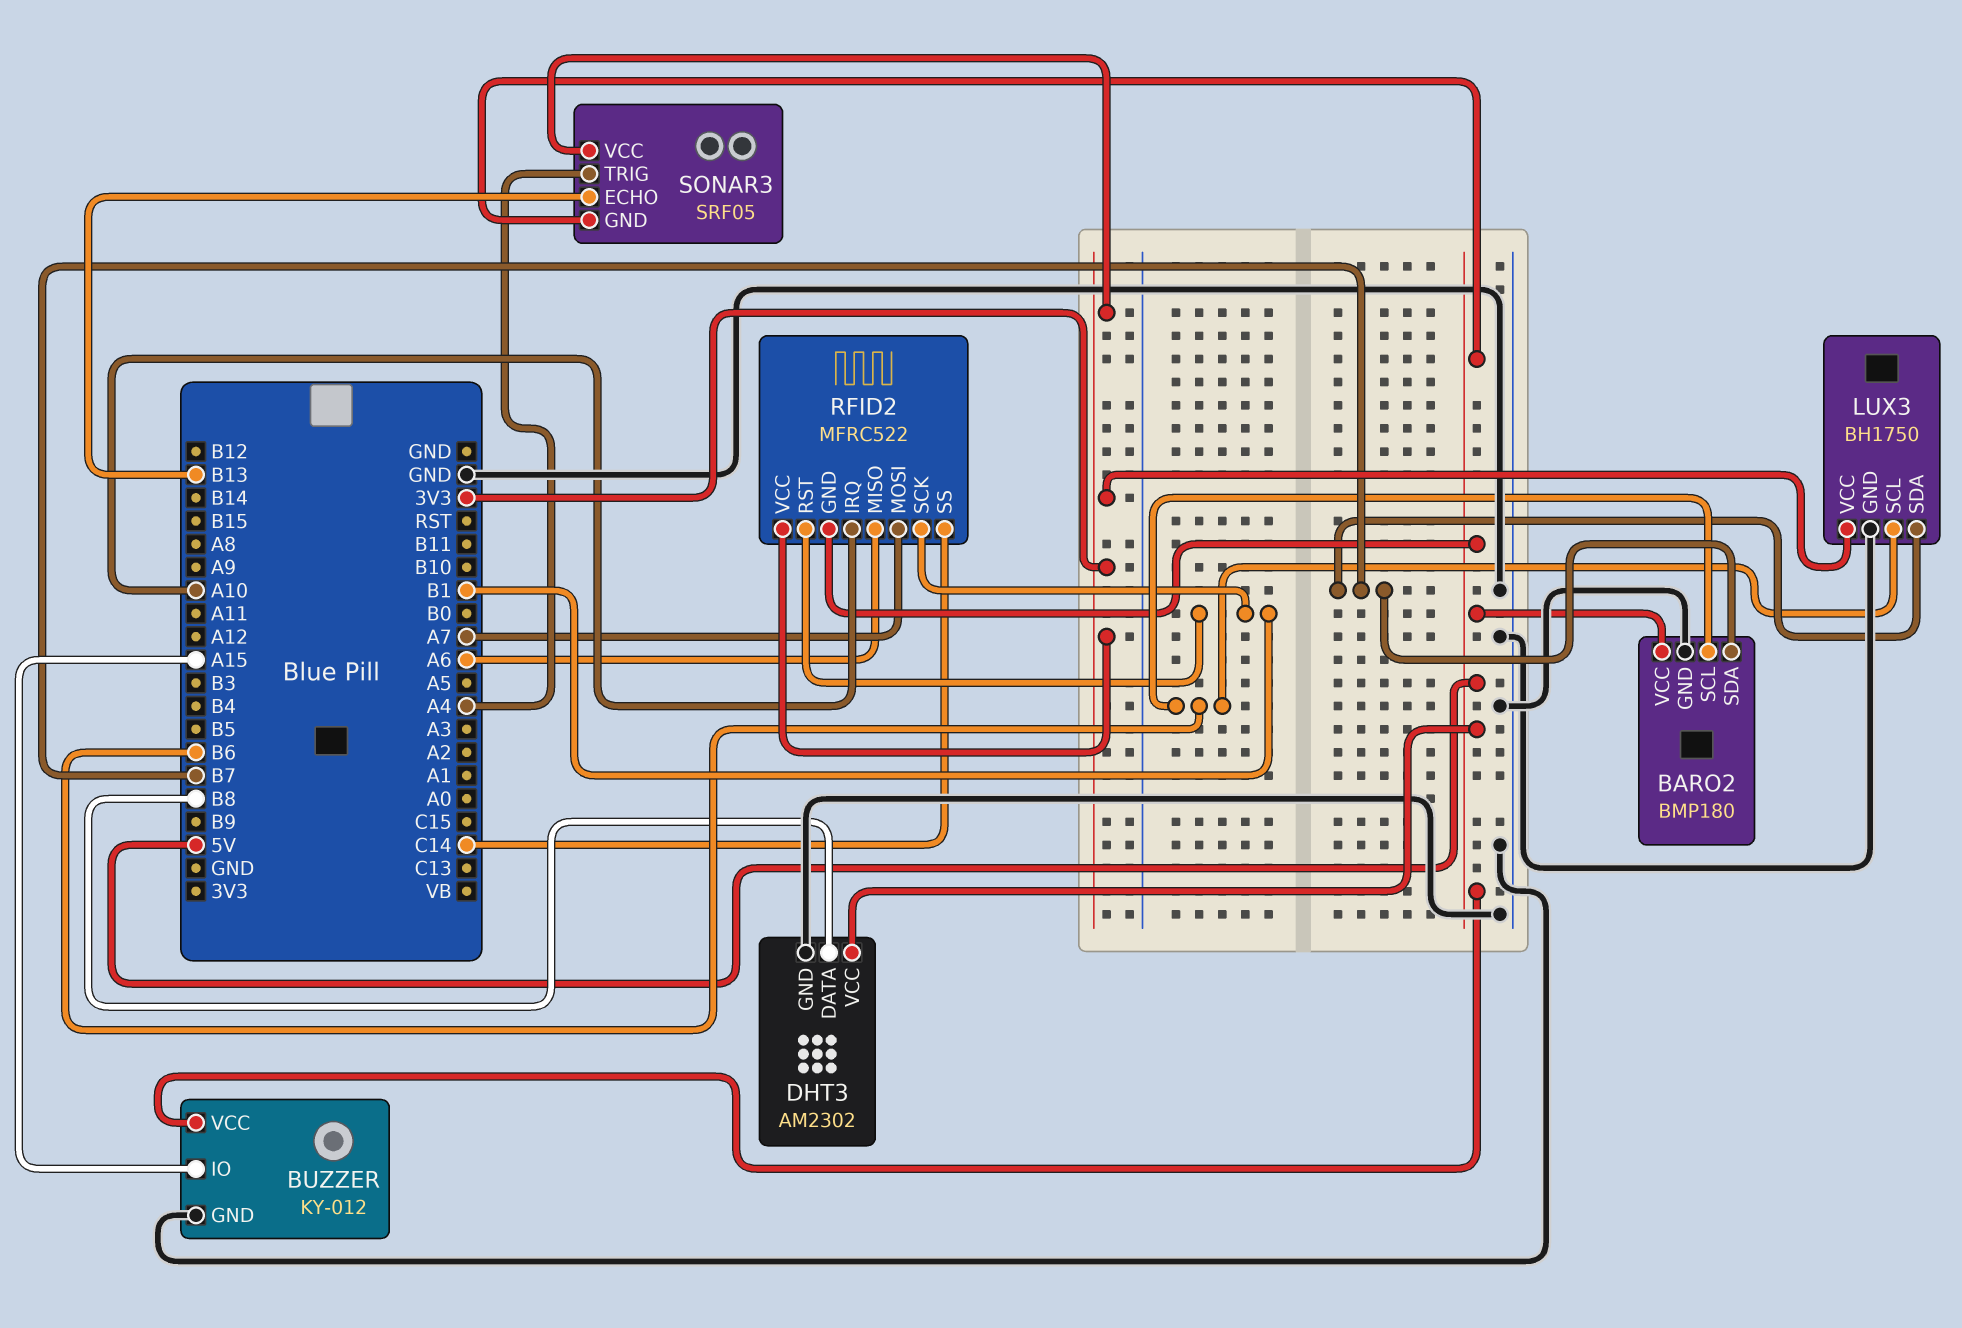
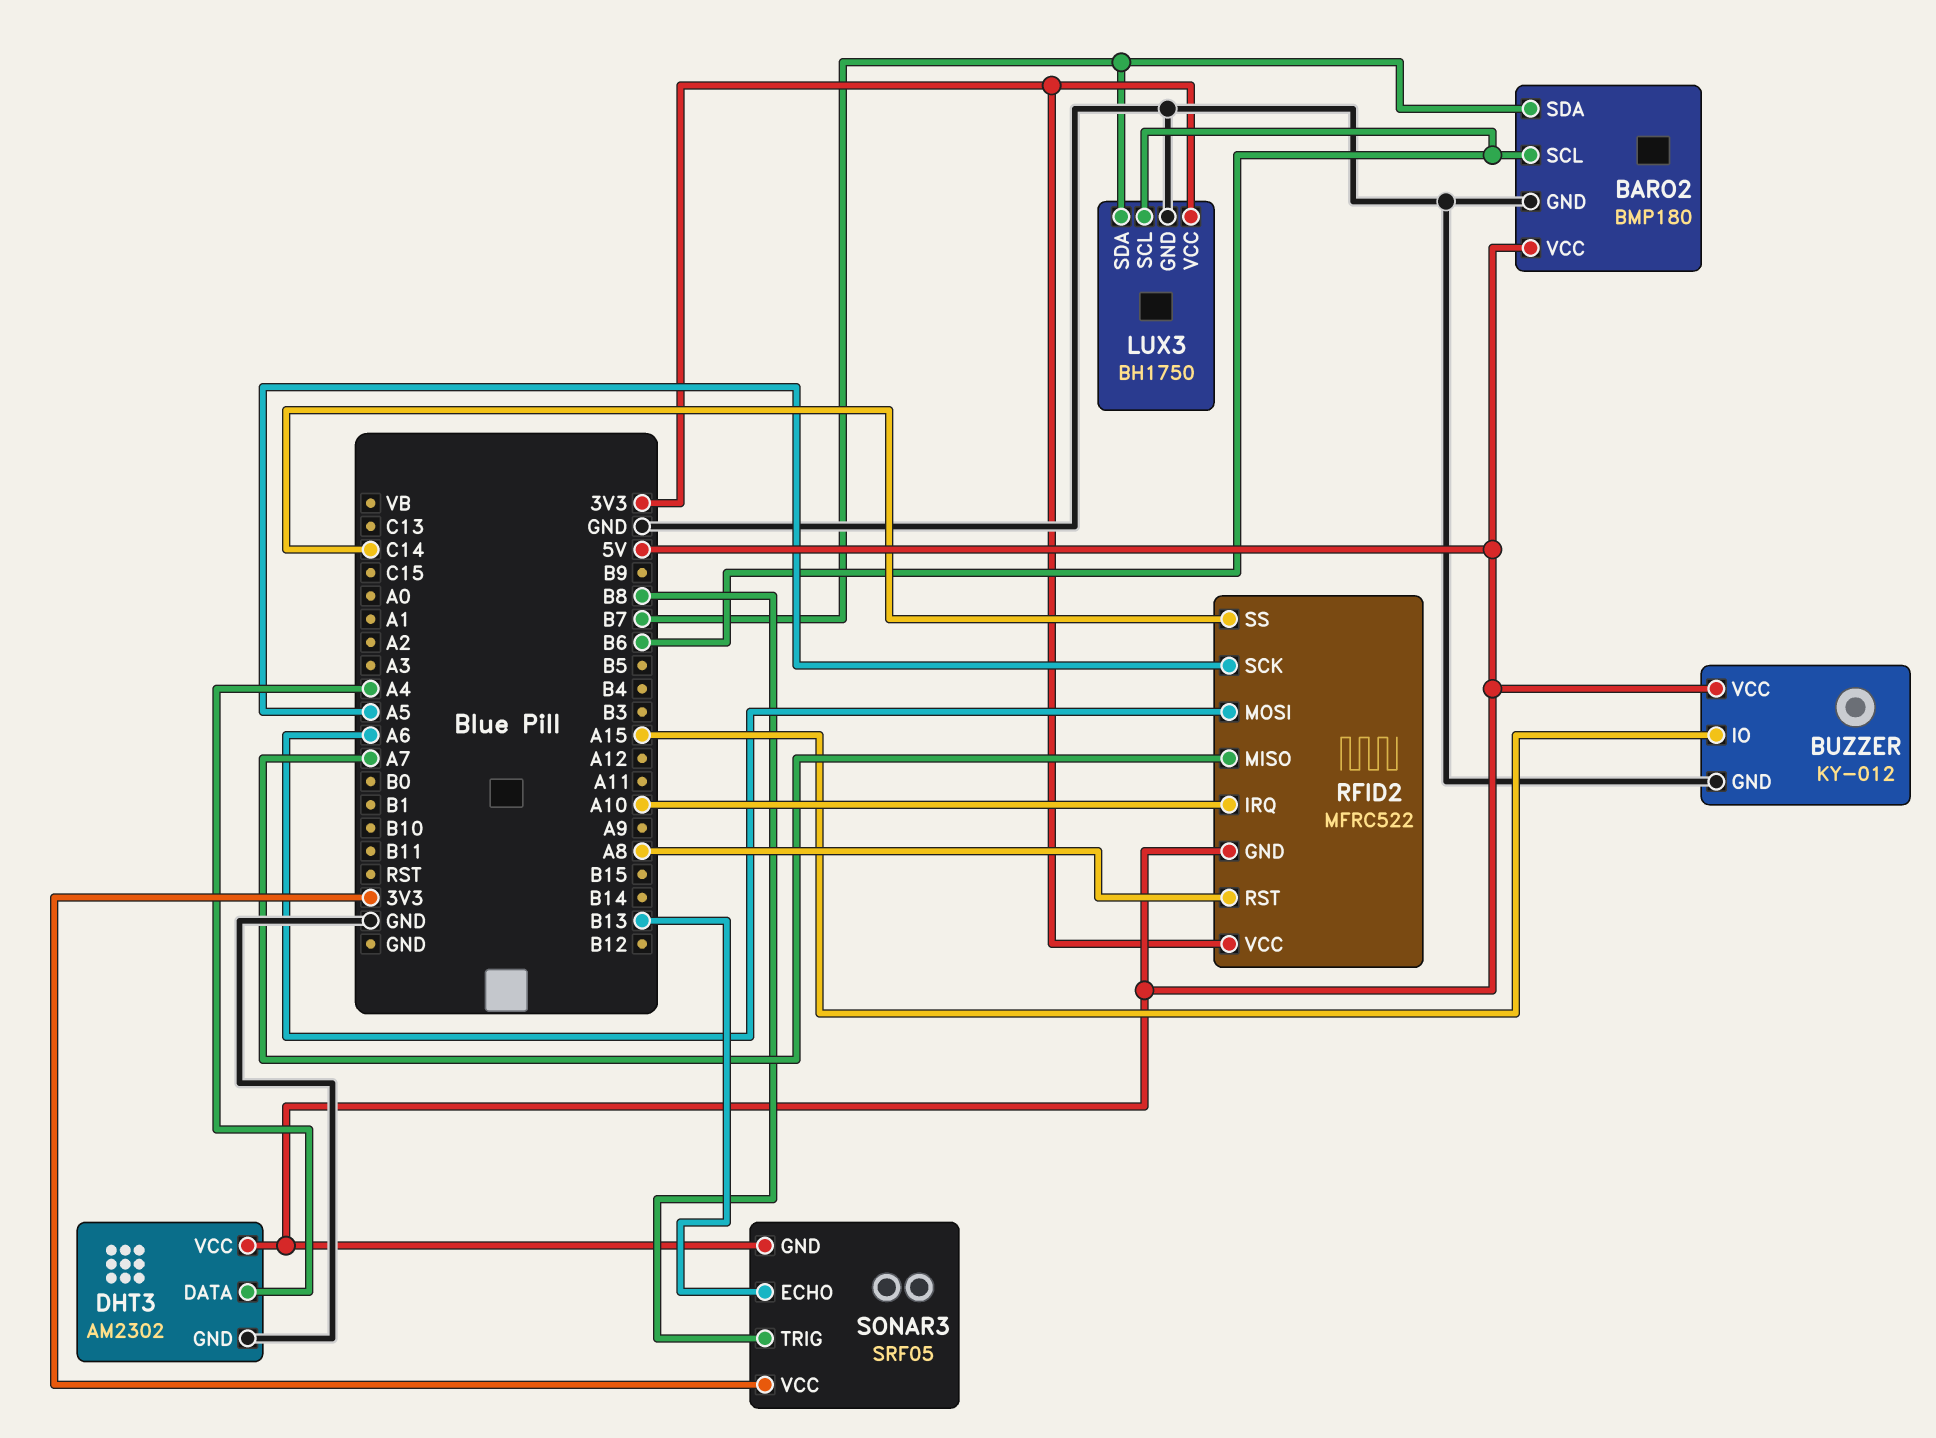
DHT3 pin DATA: B8 -> A4
RFID2 pin MISO: A6 -> A7
RFID2 pin MOSI: A7 -> A6
RFID2 pin RST: B1 -> A8
RFID2 pin SCK: B1 -> A5
SONAR3 pin TRIG: A4 -> B8

